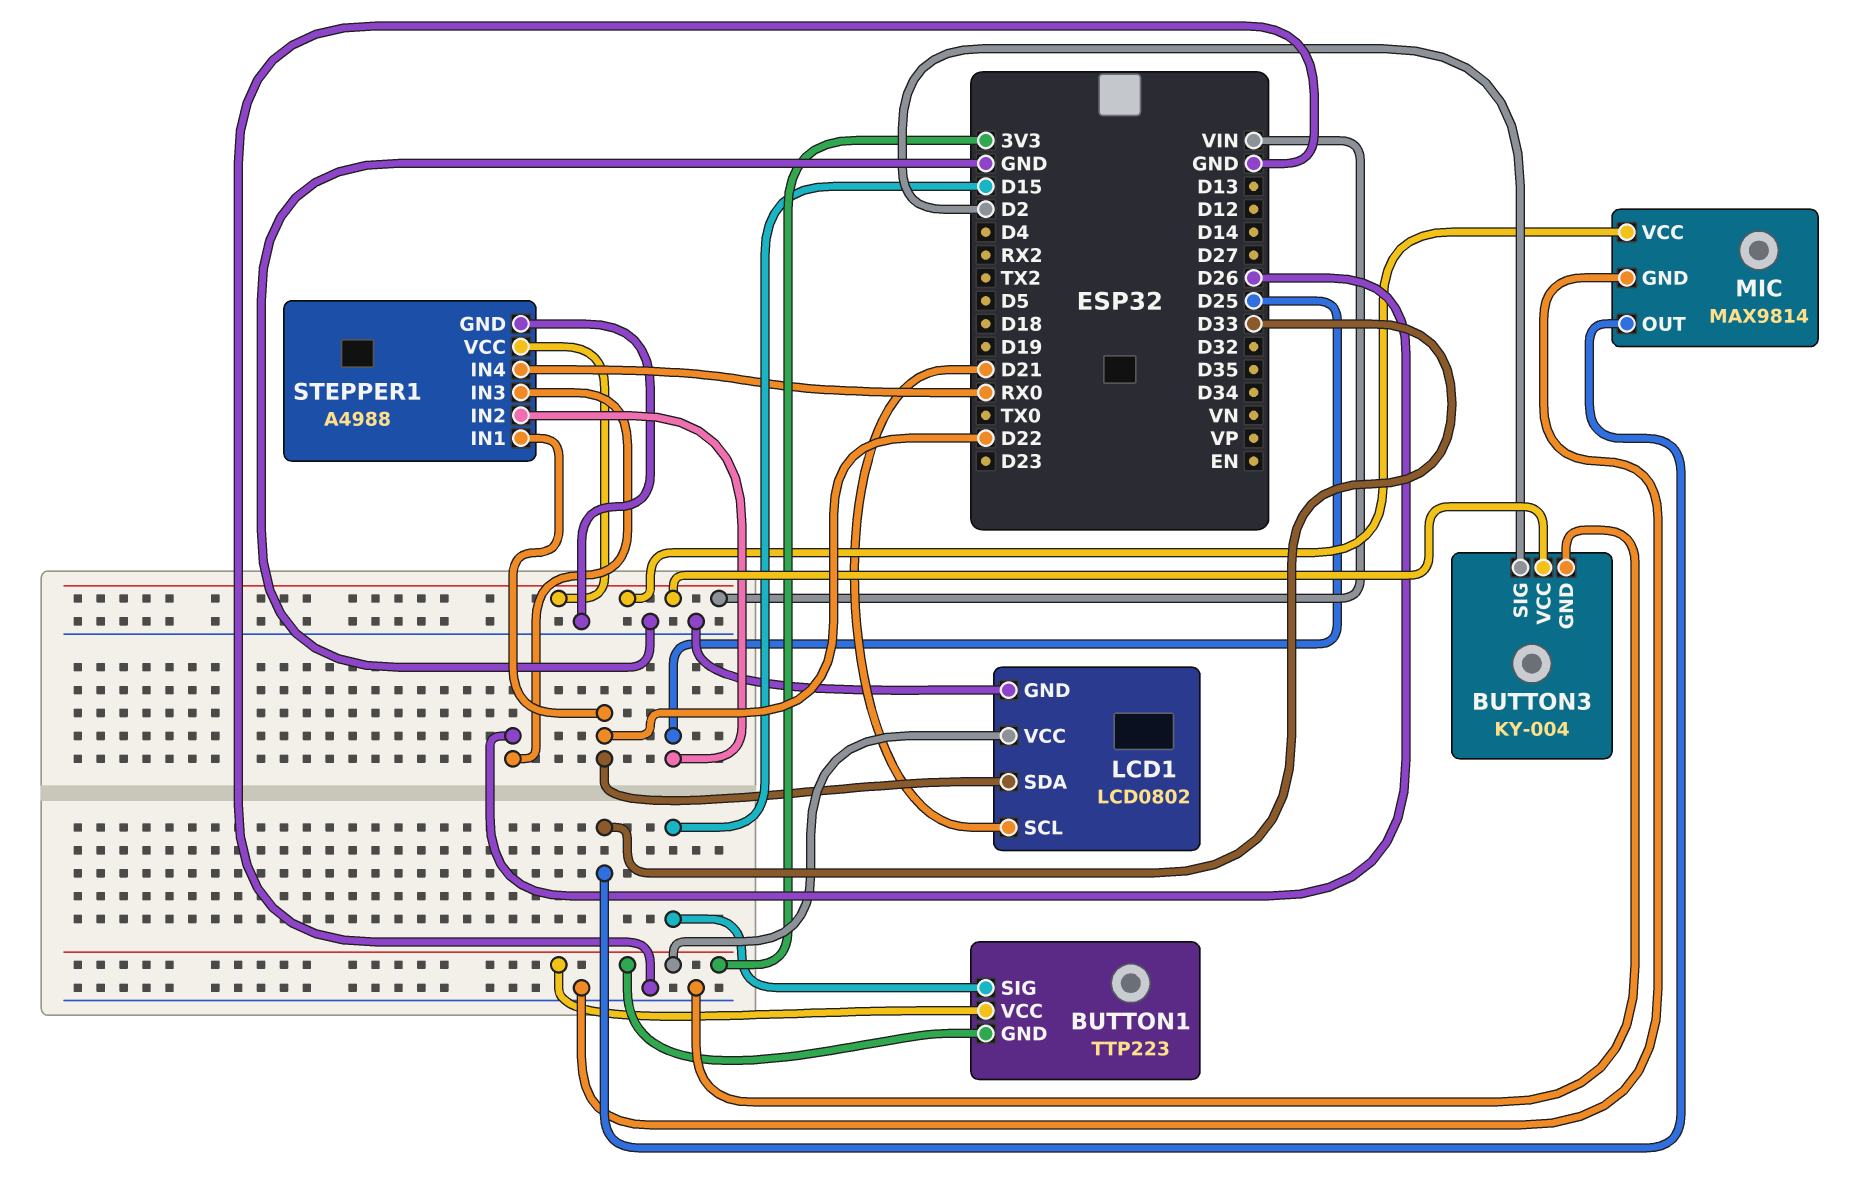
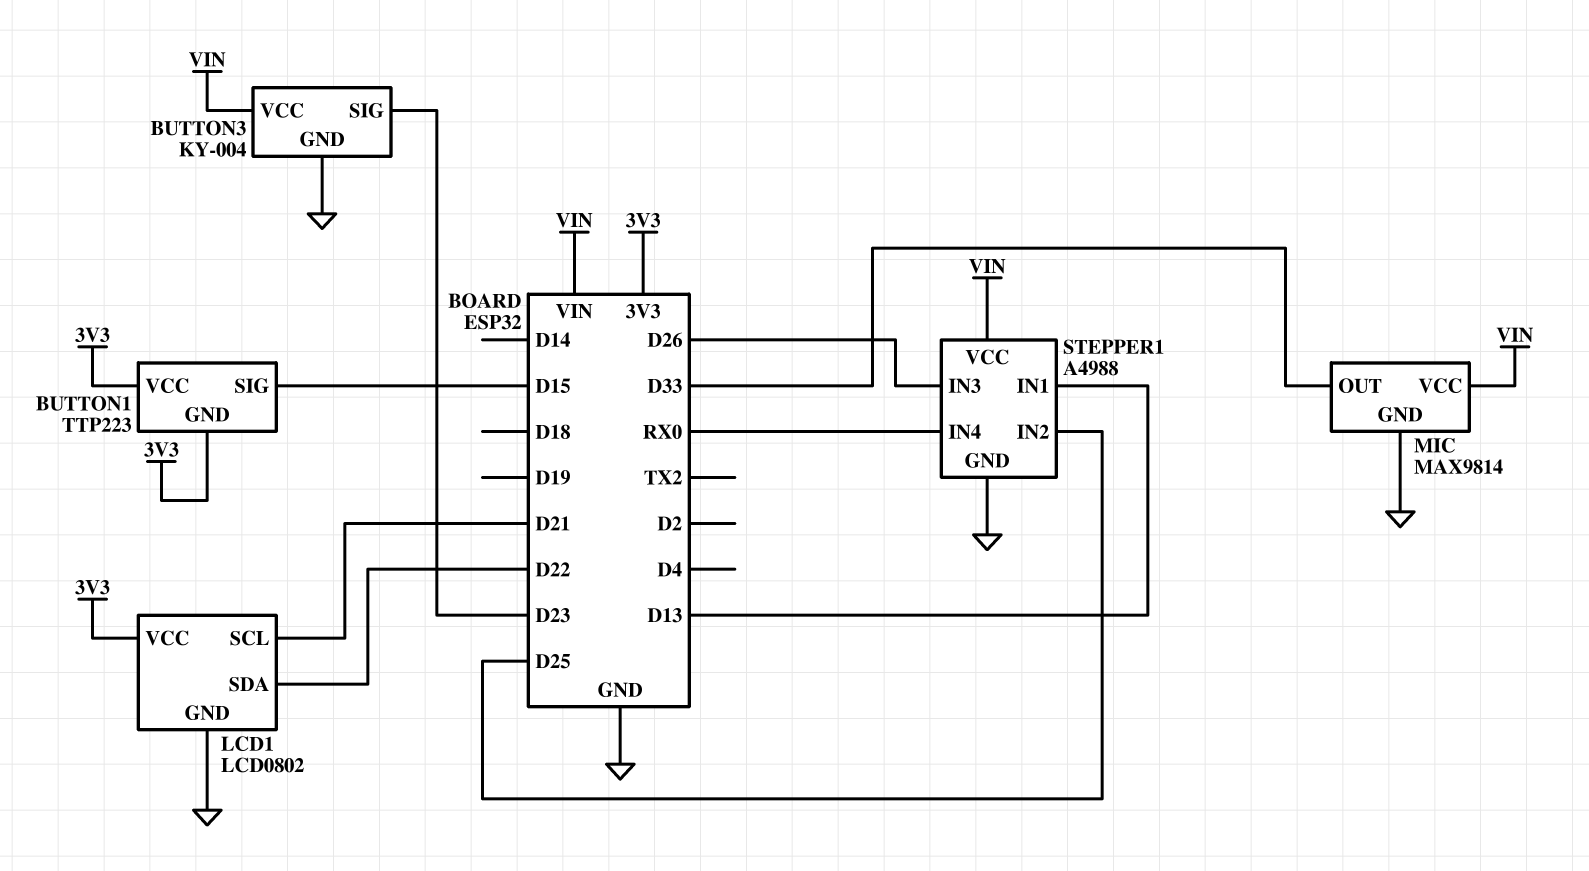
BUTTON3 pin SIG: D2 -> D23
STEPPER1 pin IN1: D22 -> D13

